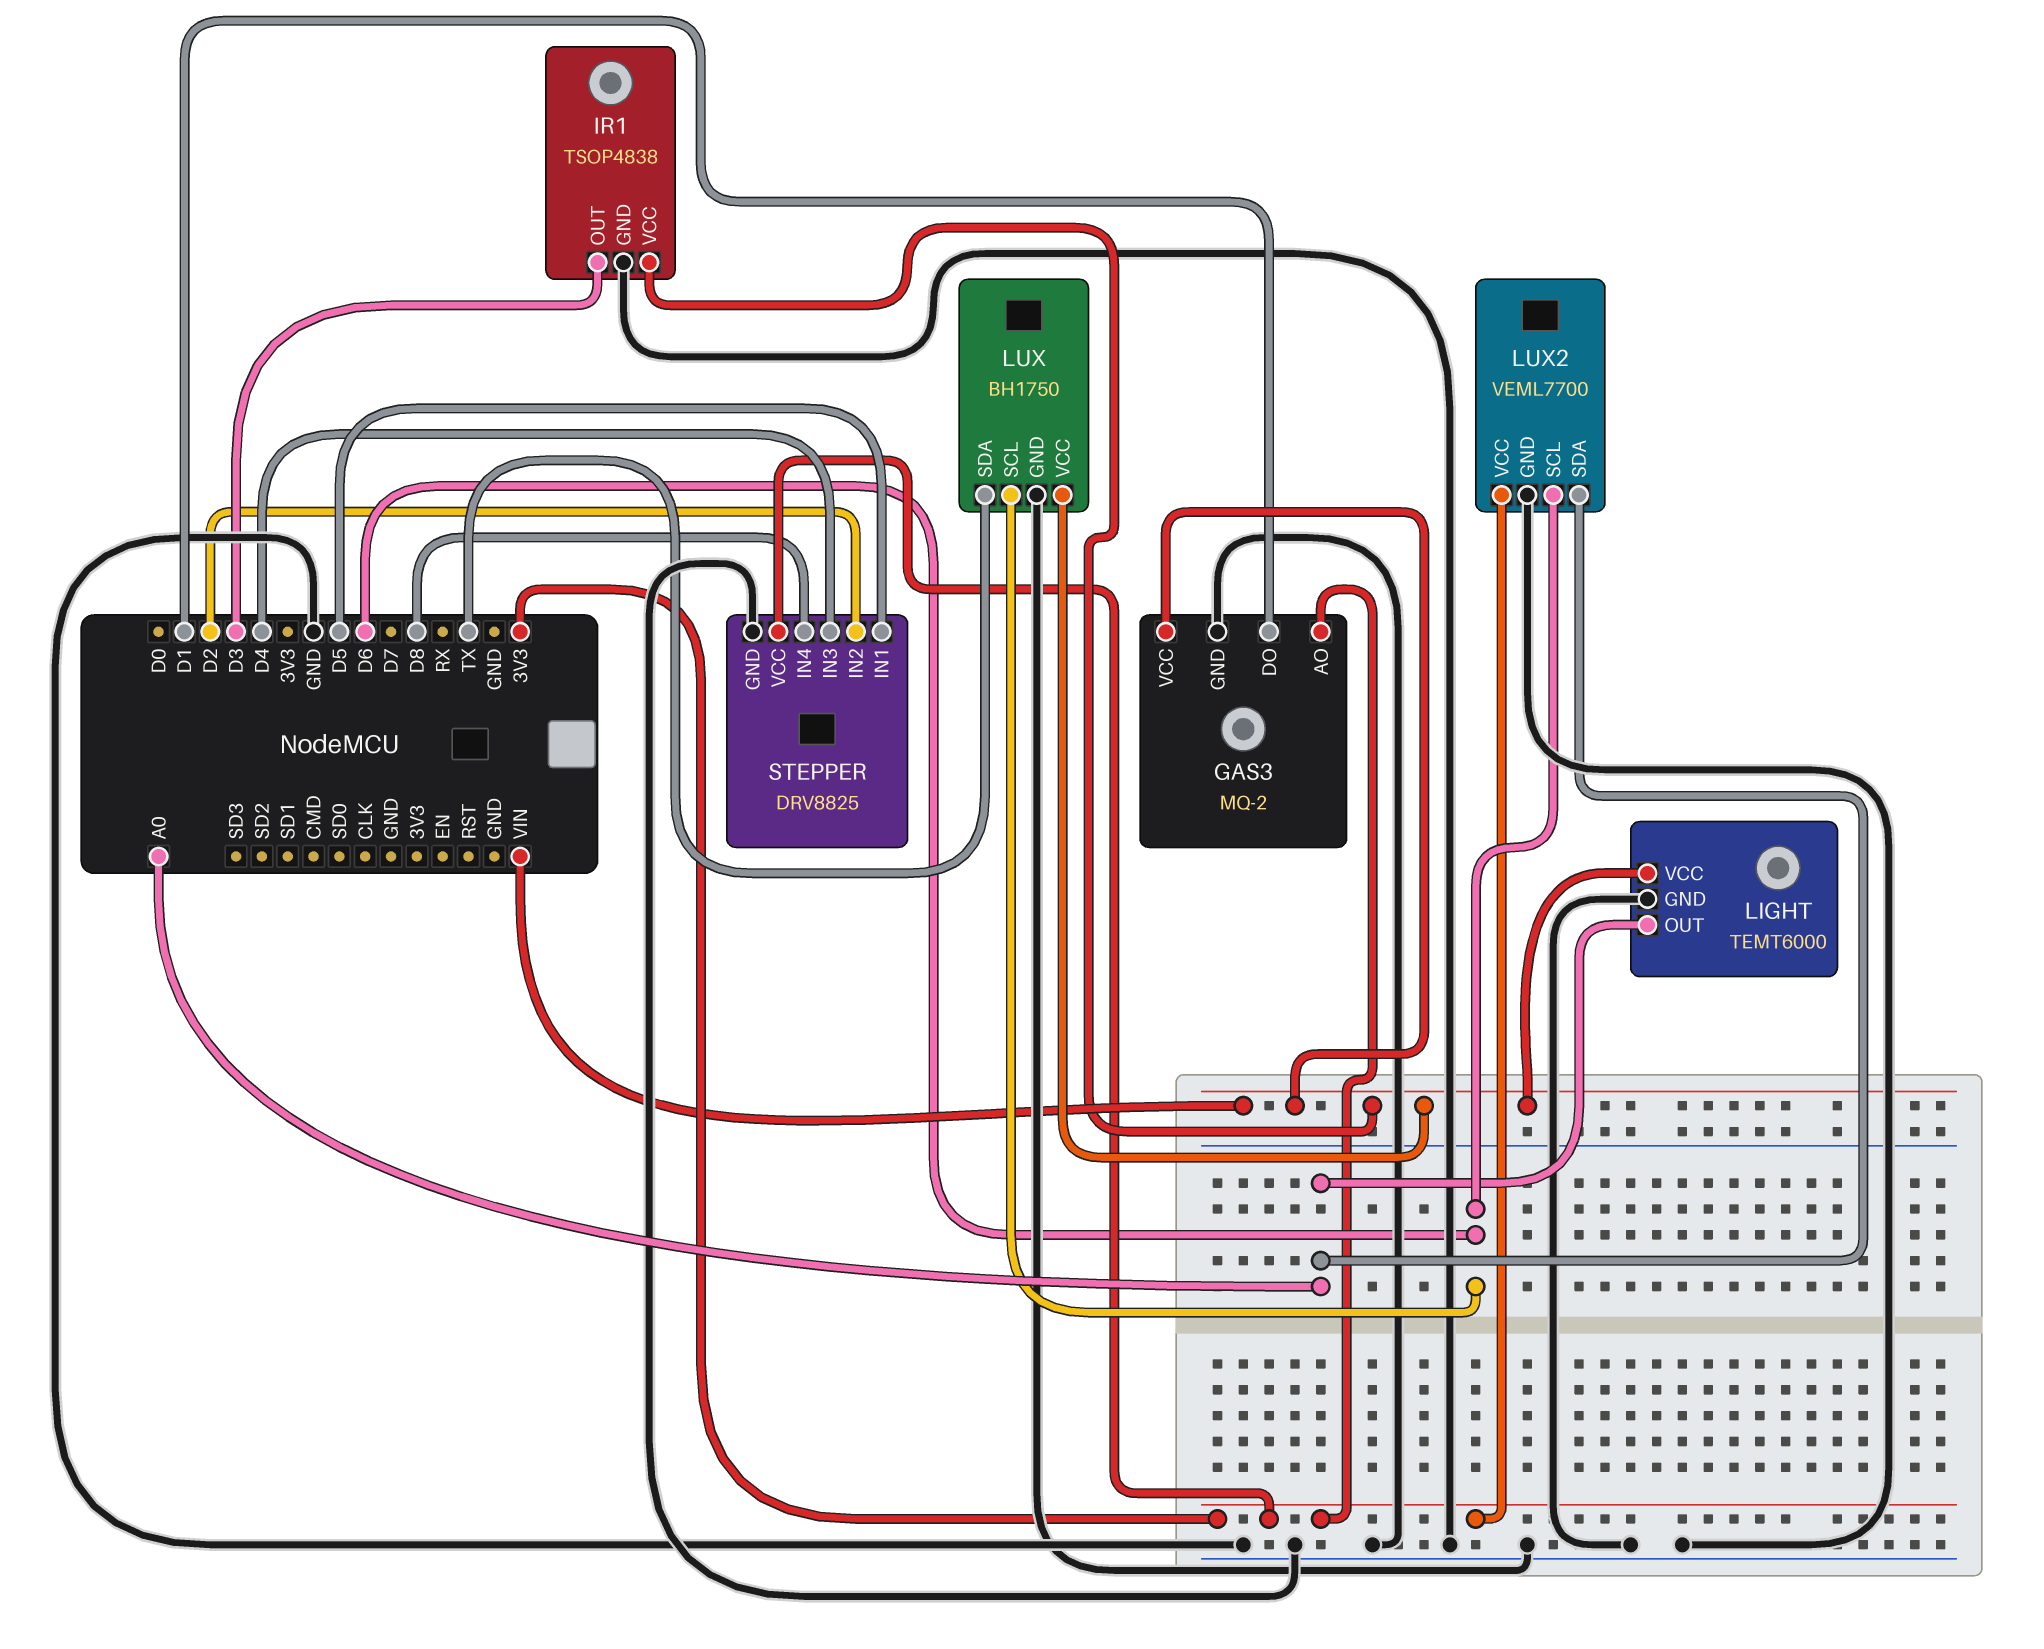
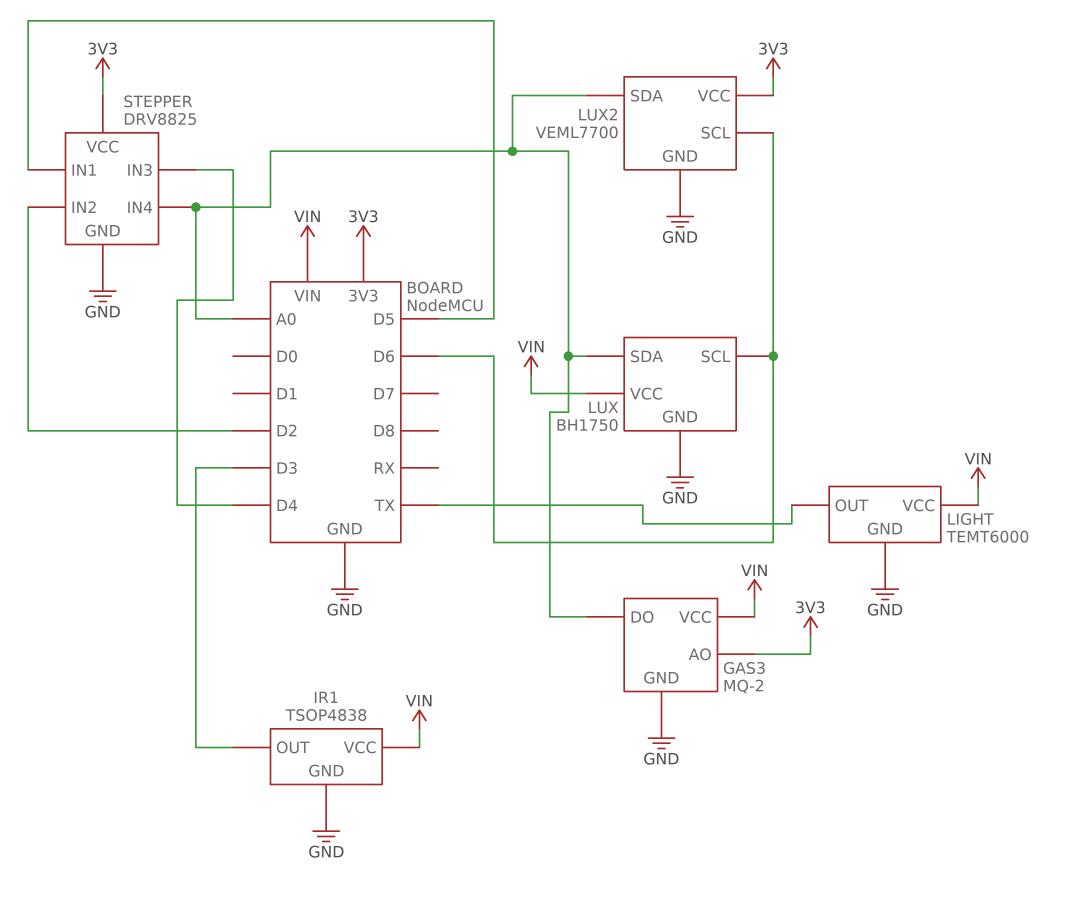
GAS3 pin DO: D1 -> A0
LIGHT pin OUT: A0 -> TX
LUX pin SDA: TX -> A0
STEPPER pin IN4: D8 -> A0

